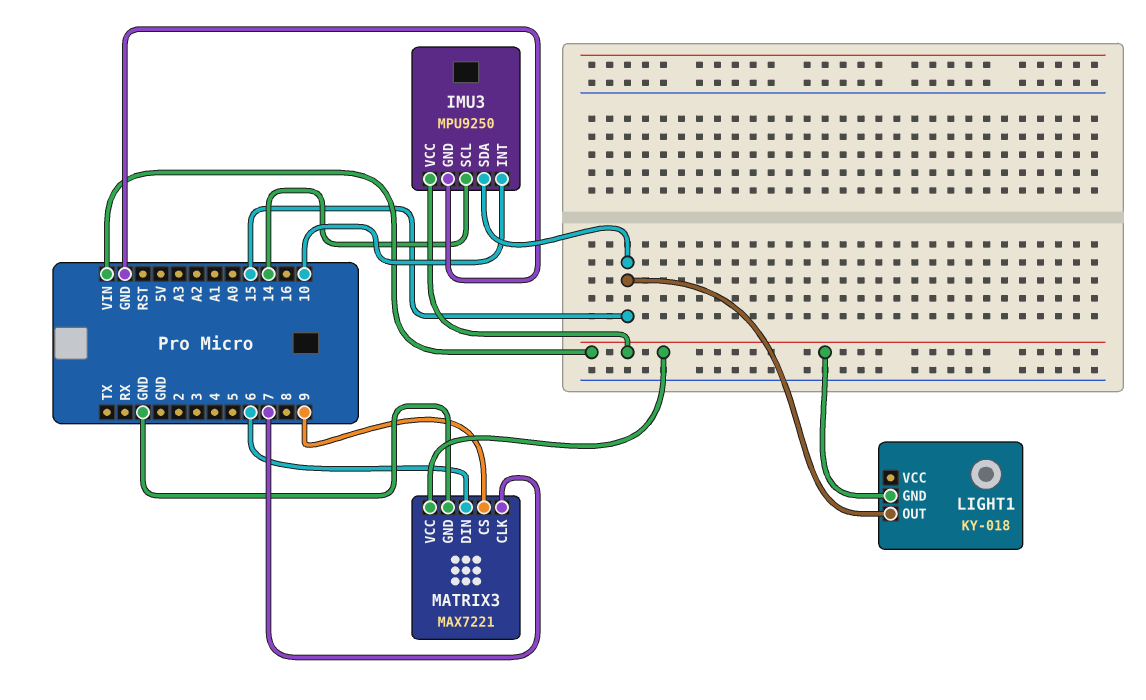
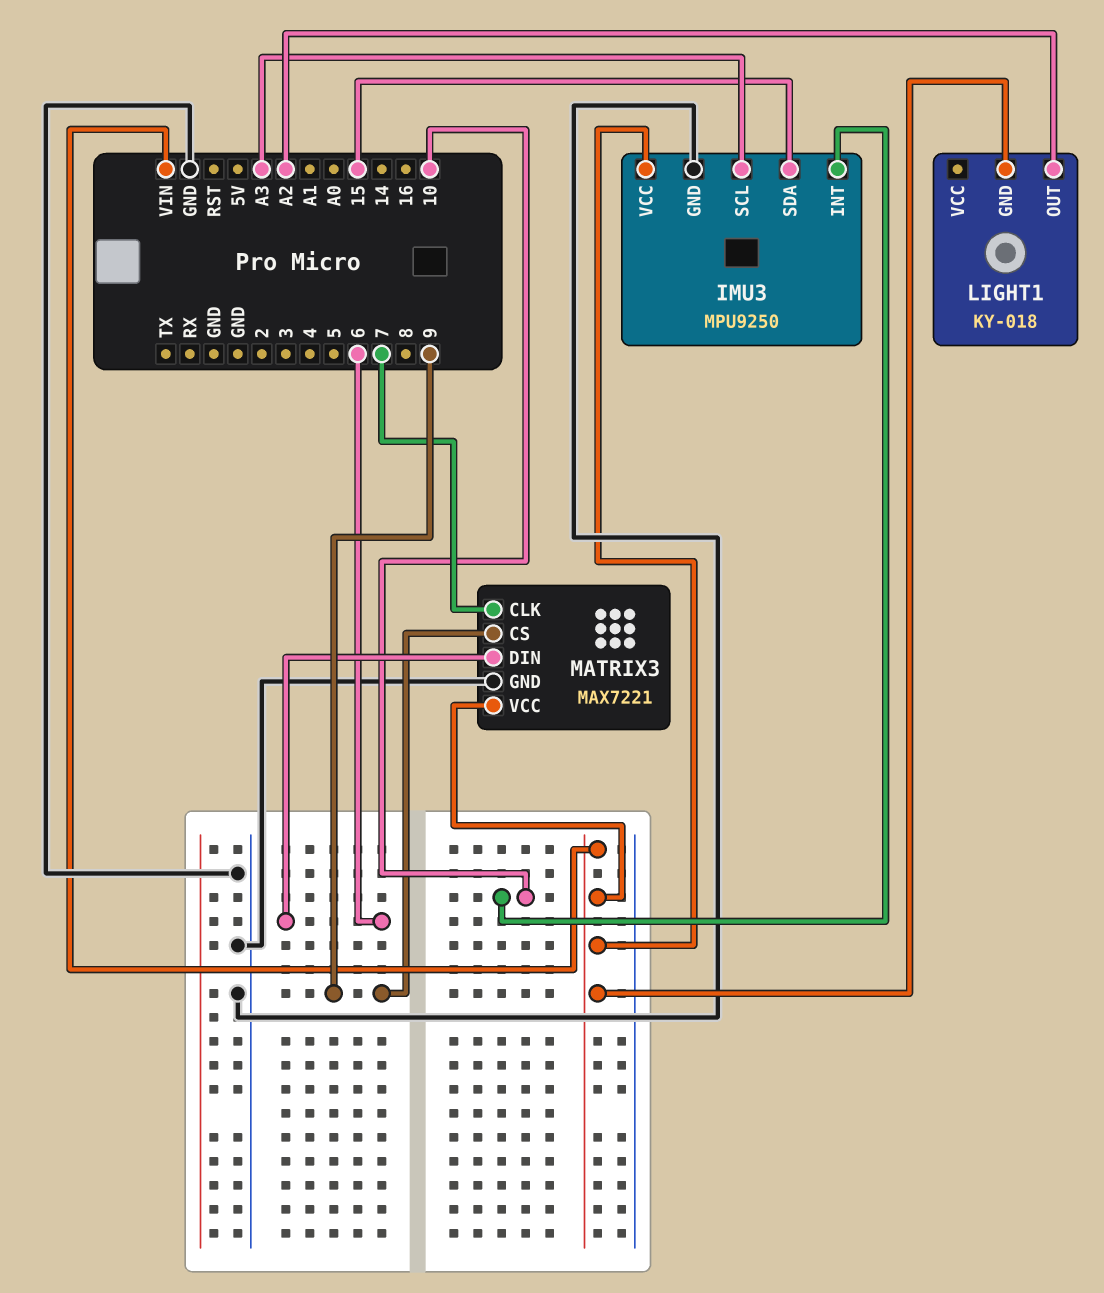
IMU3 pin SCL: 14 -> A3
LIGHT1 pin OUT: 15 -> A2

